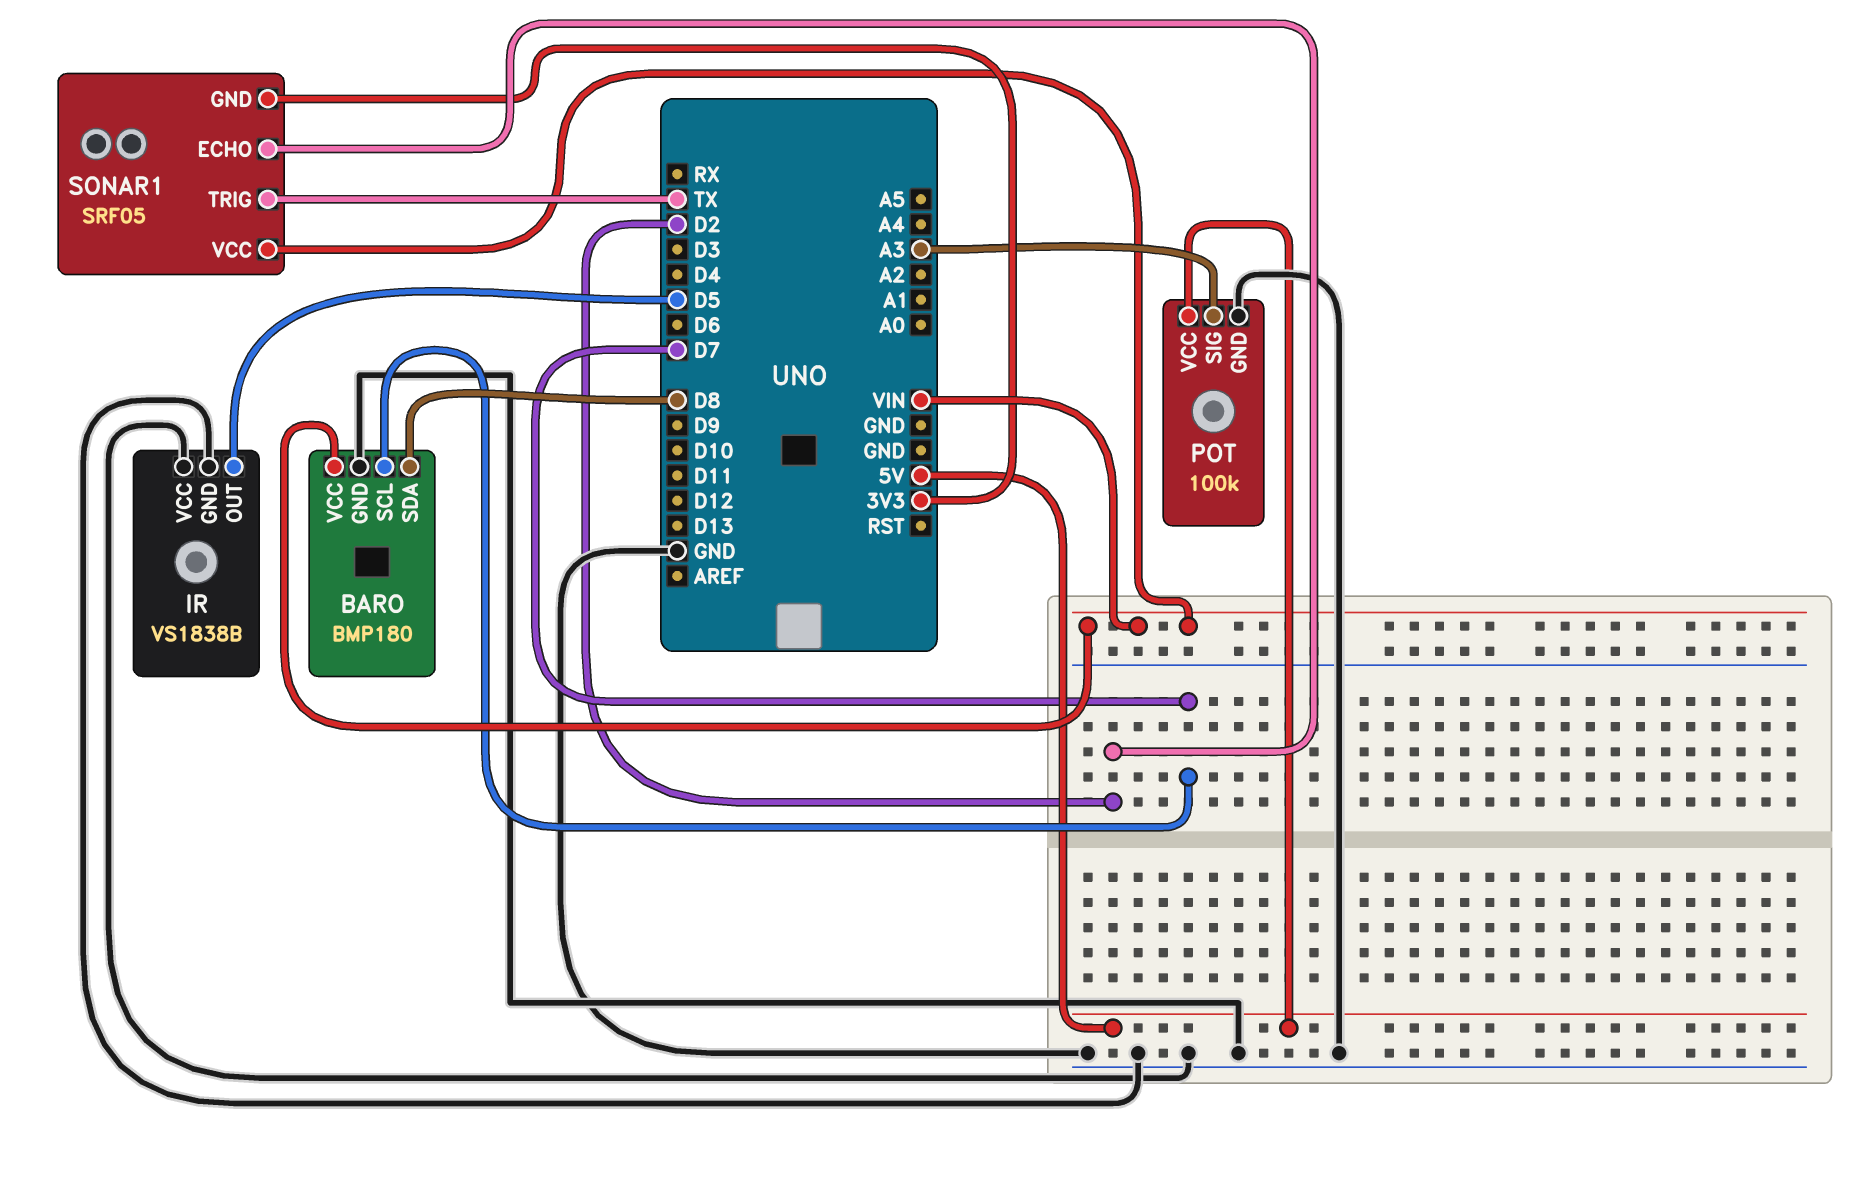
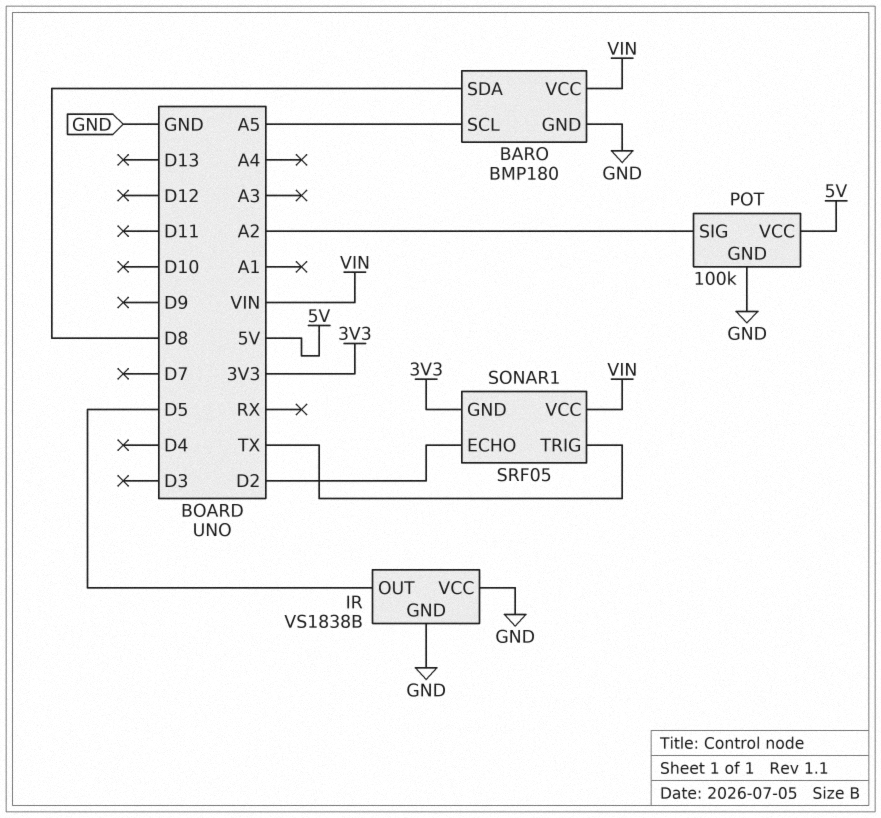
BARO pin SCL: D7 -> A5
POT pin SIG: A3 -> A2

